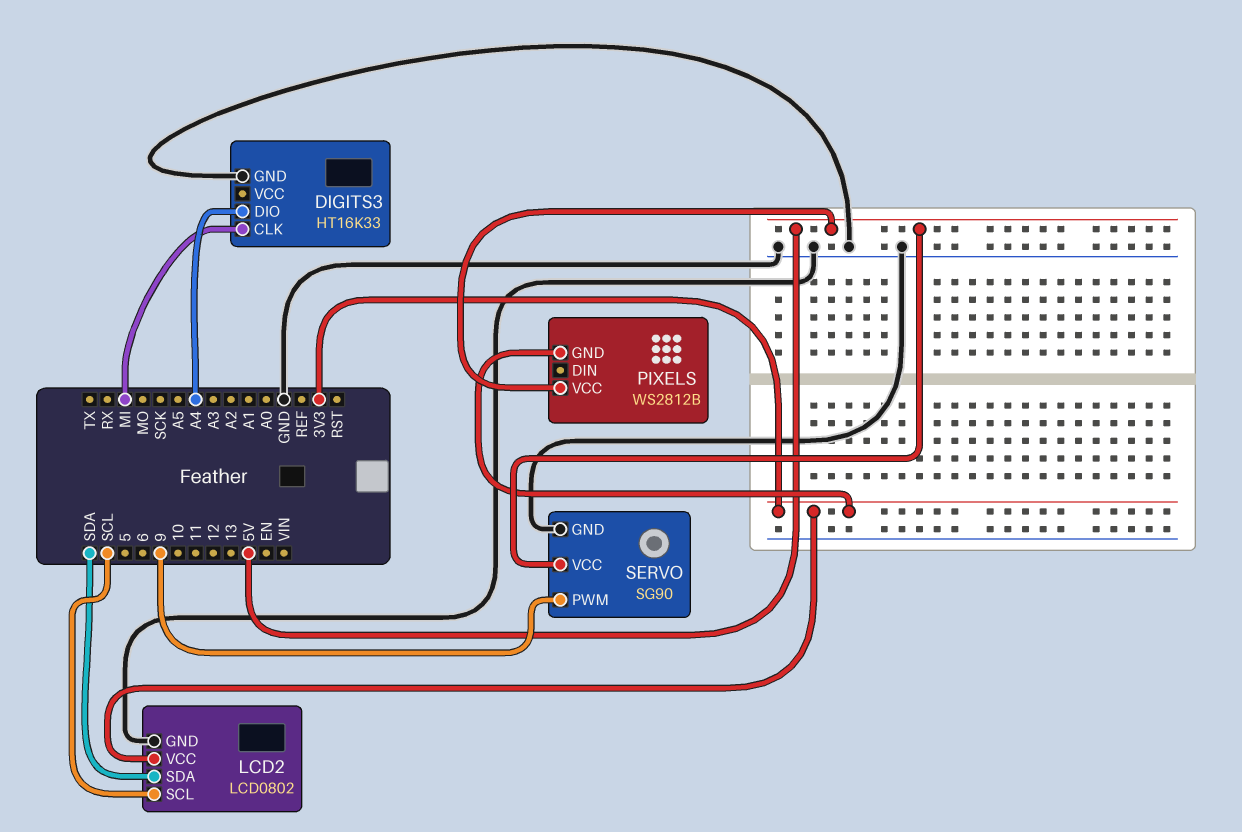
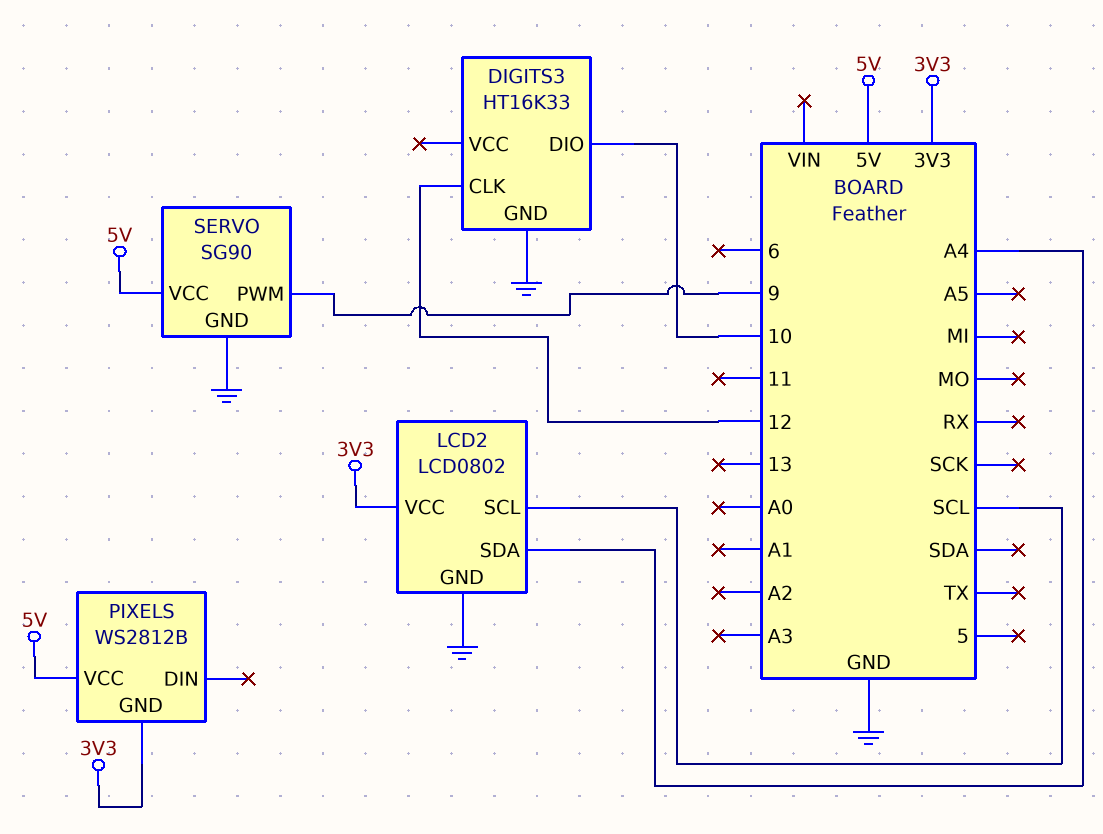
DIGITS3 pin CLK: MI -> 12
DIGITS3 pin DIO: A4 -> 10
LCD2 pin SDA: SDA -> A4

